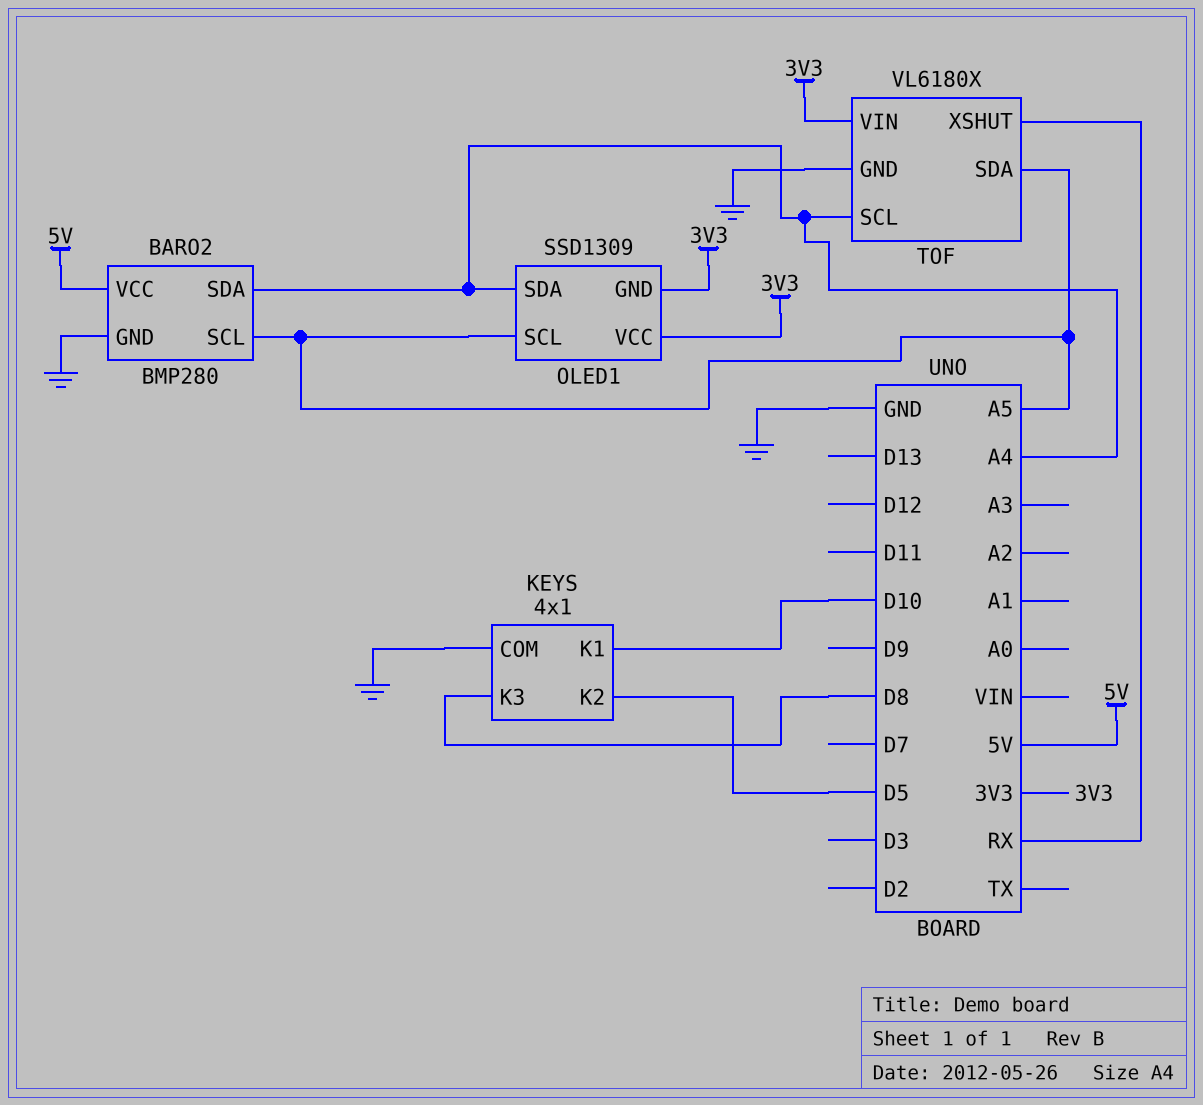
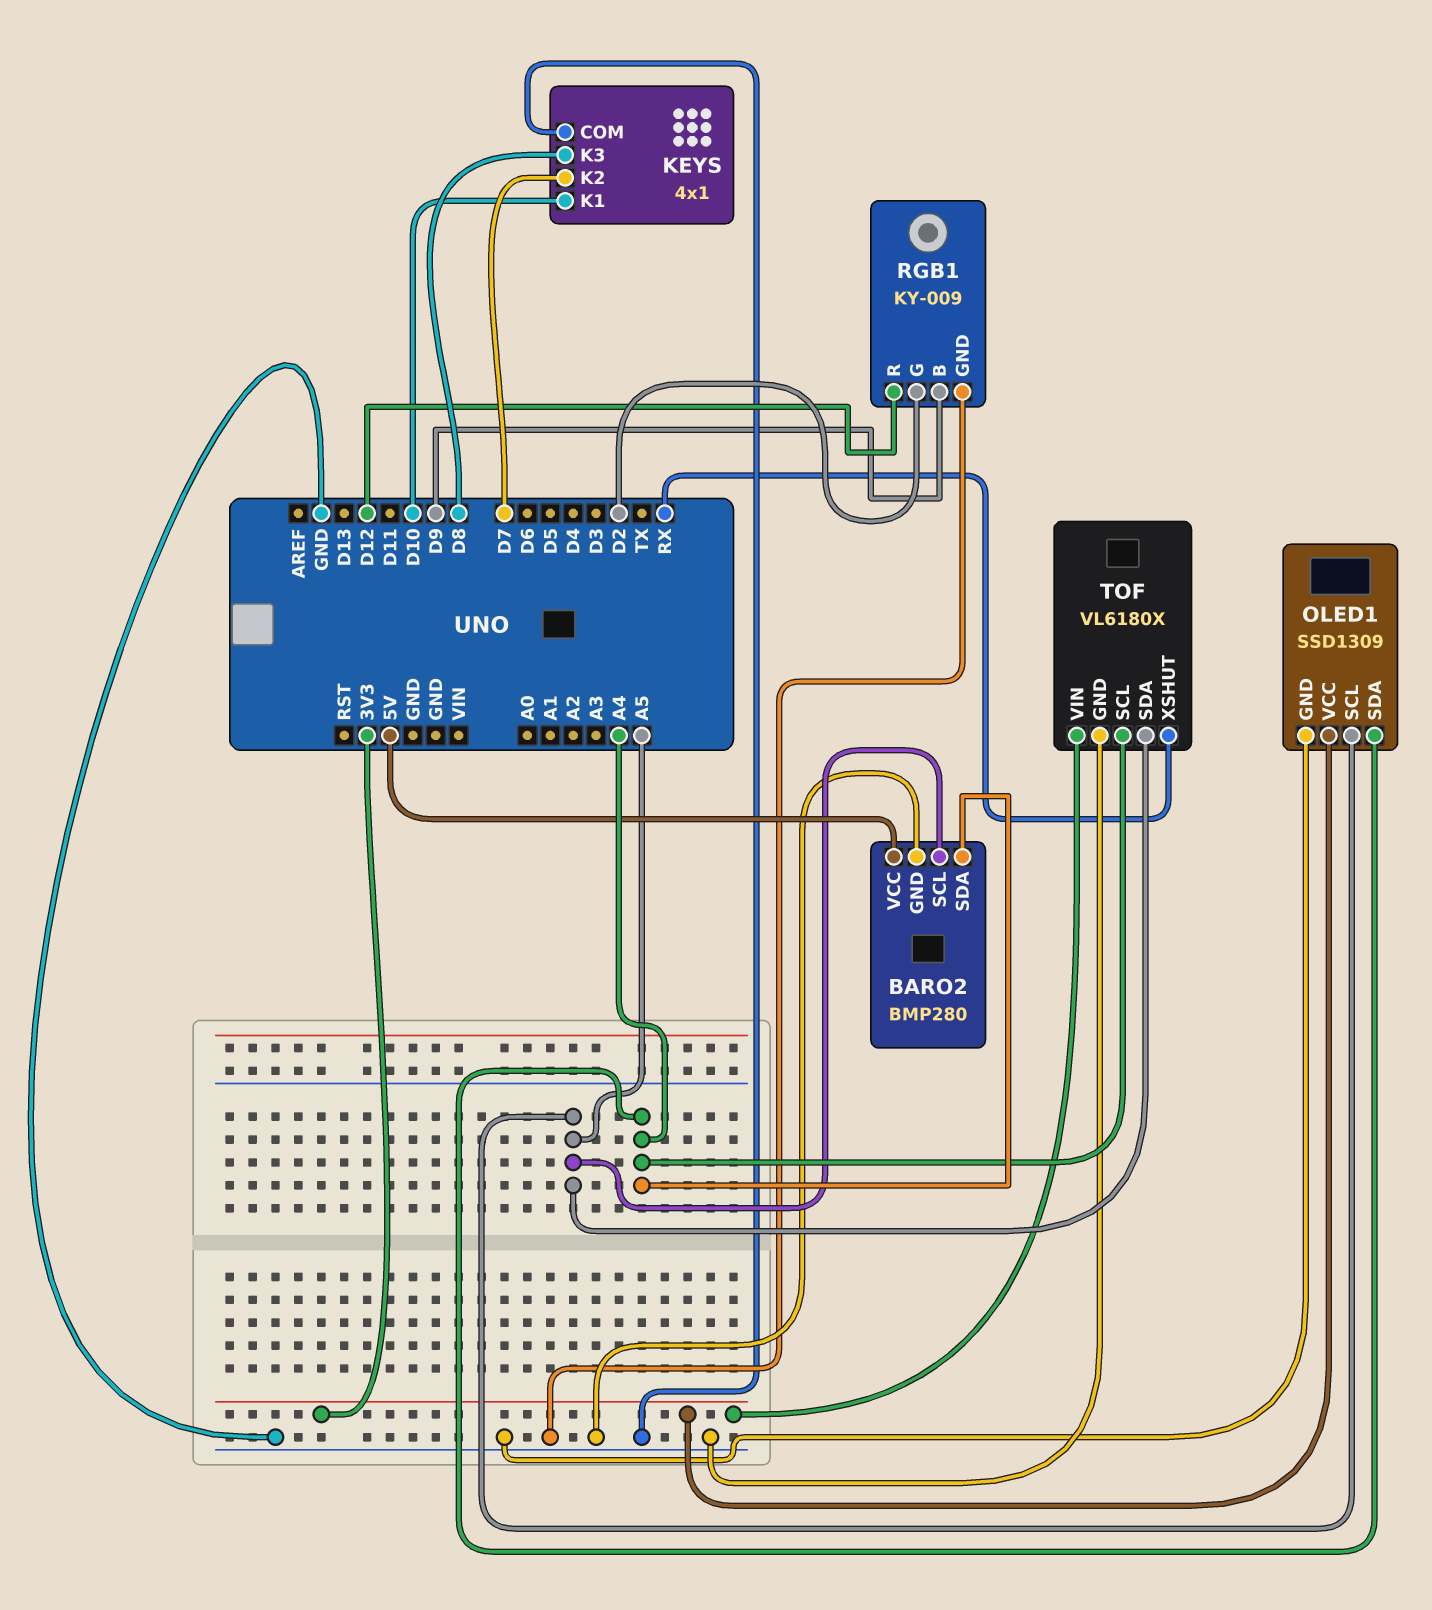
KEYS pin K2: D5 -> D7
OLED1 pin GND: 3V3 -> GND
RGB1: none -> KY-009
RGB1 pin B: none -> D9
RGB1 pin G: none -> D2
RGB1 pin GND: none -> GND
RGB1 pin R: none -> D12

